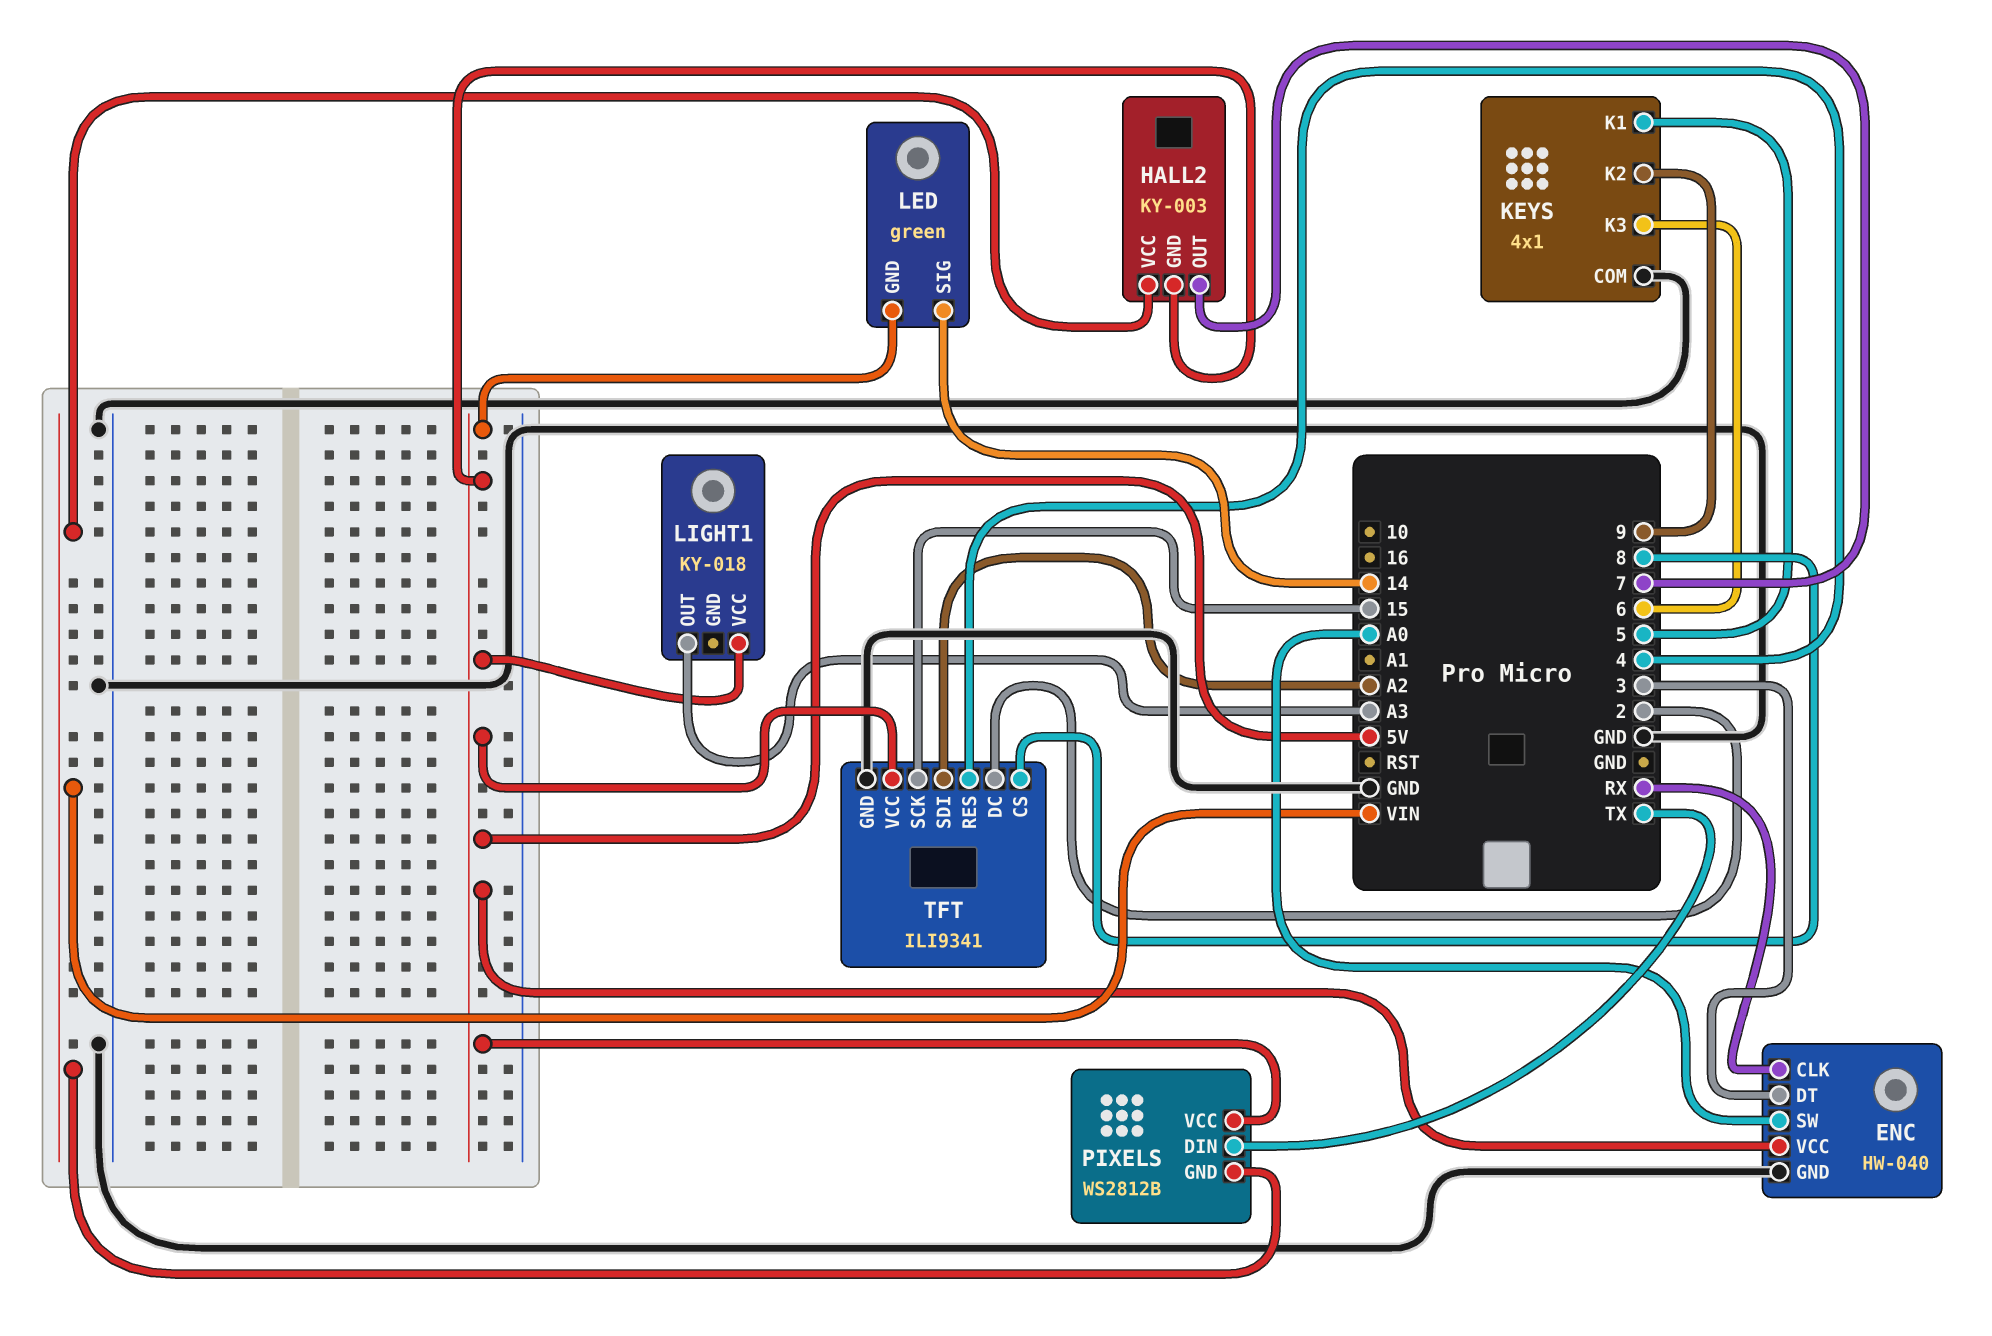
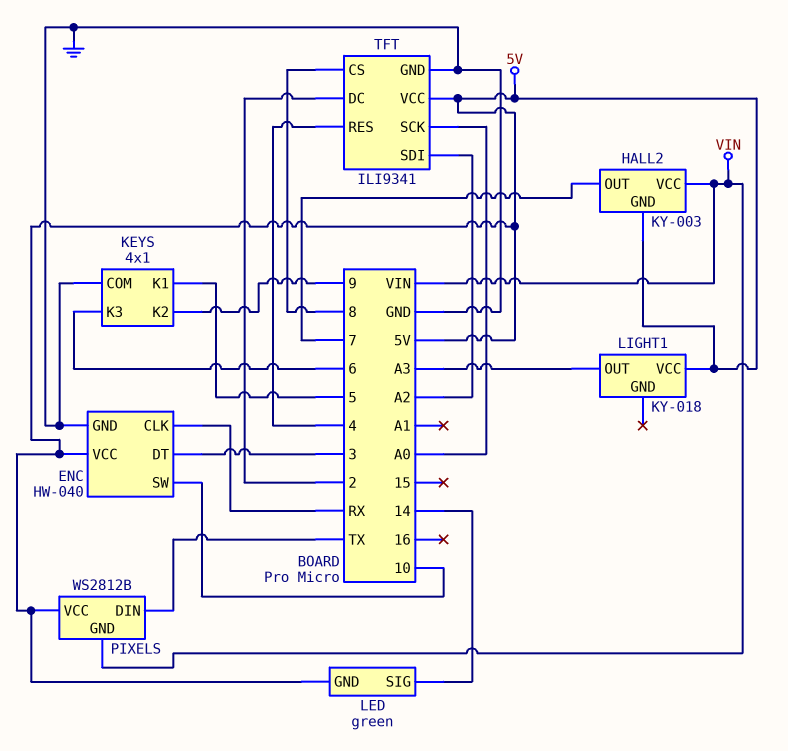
ENC pin SW: A0 -> 10
TFT pin SCK: 15 -> A0

